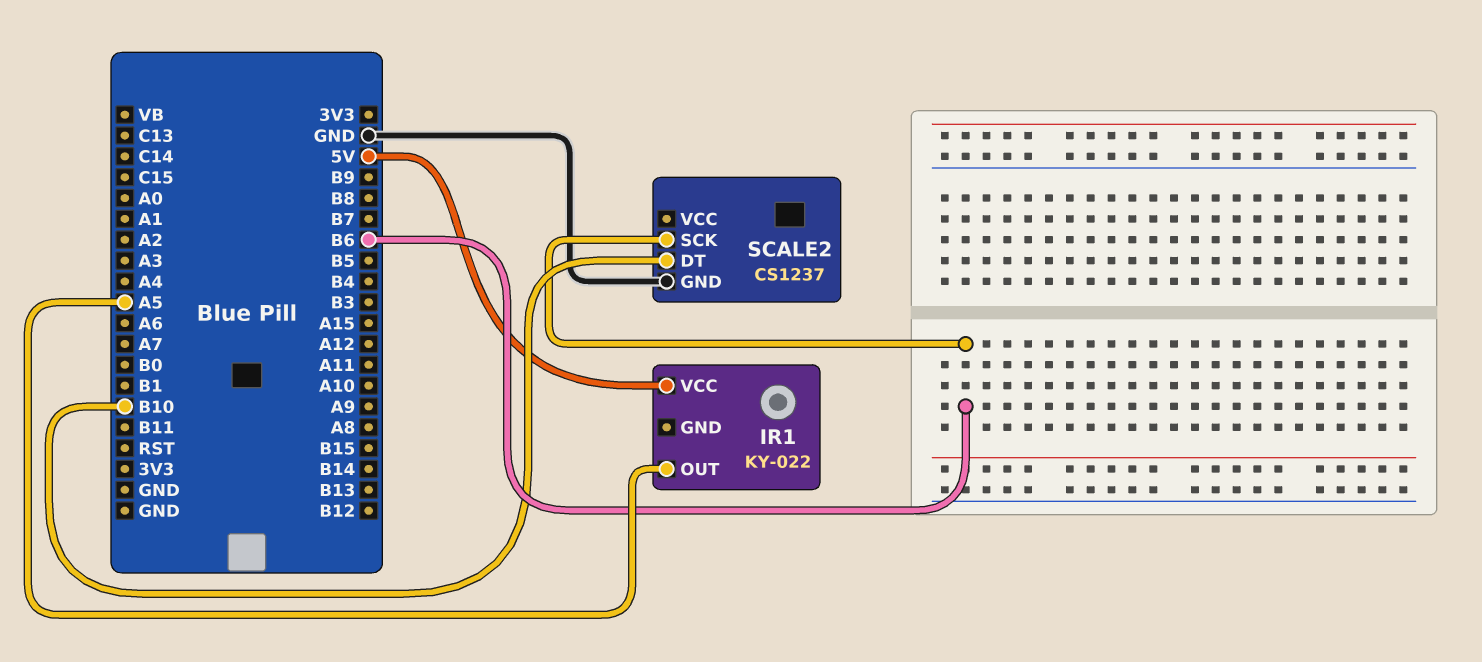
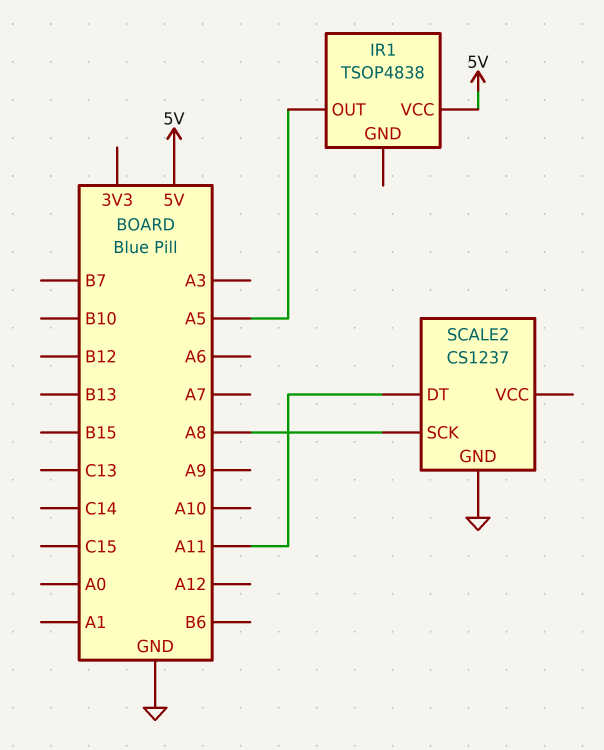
IR1: KY-022 -> TSOP4838
SCALE2 pin DT: B10 -> A11
SCALE2 pin SCK: B6 -> A8

